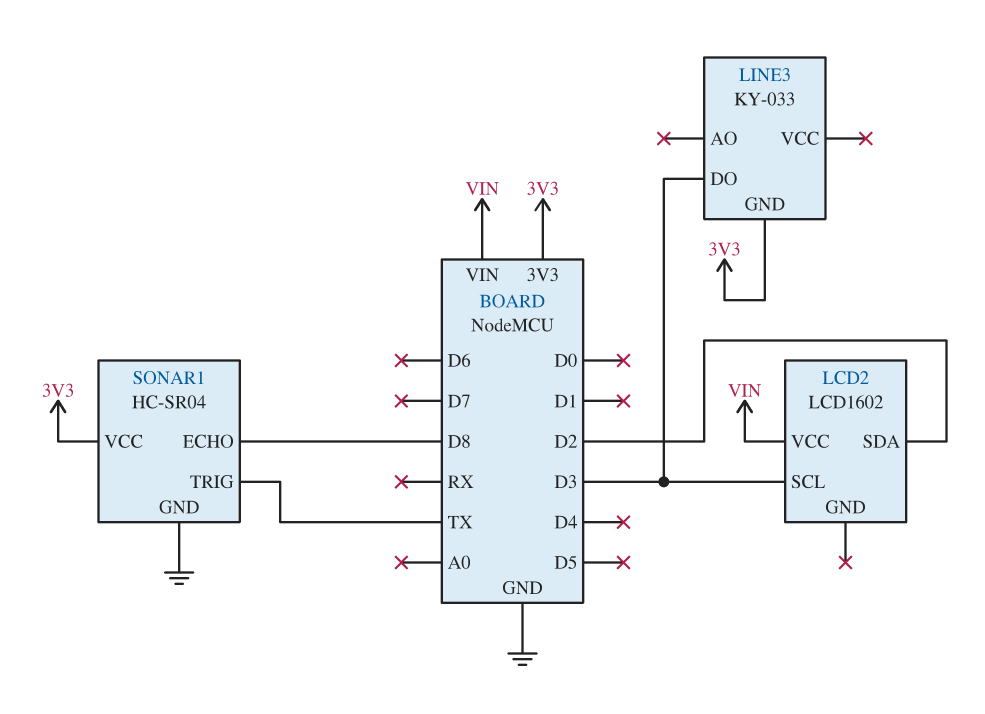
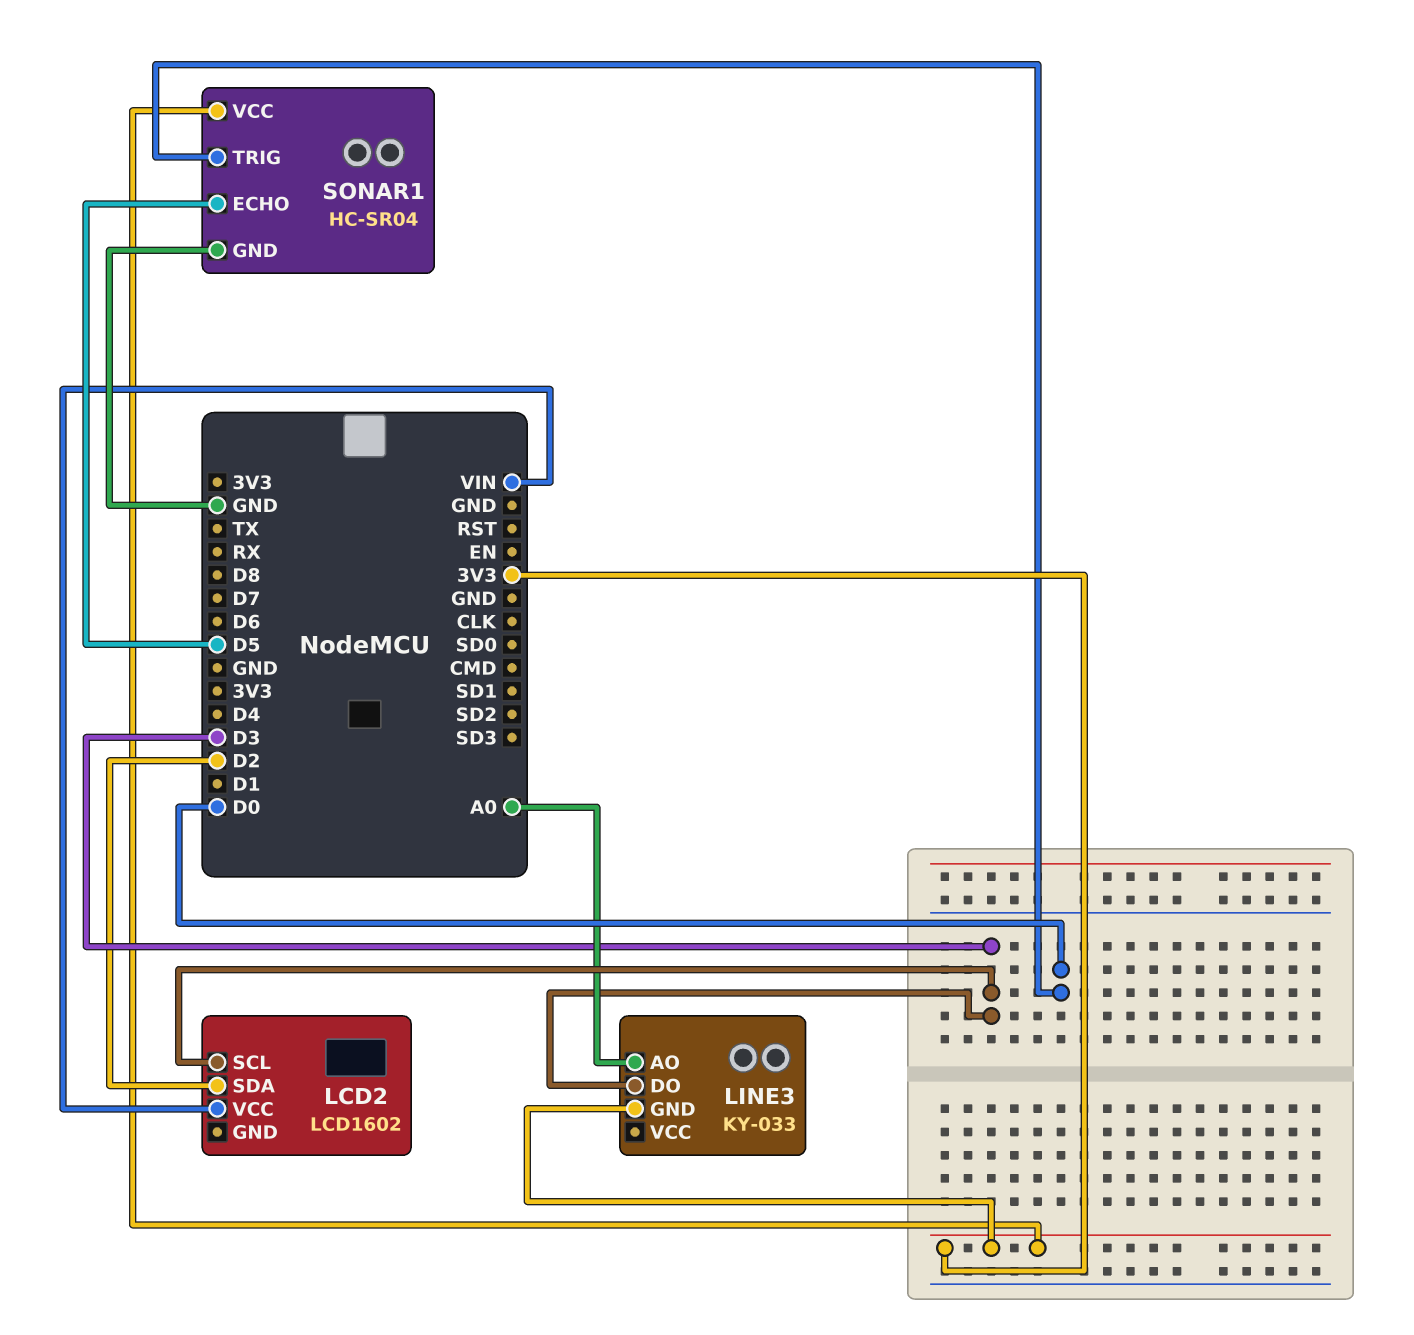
LINE3 pin AO: none -> A0
SONAR1 pin ECHO: D8 -> D5
SONAR1 pin TRIG: TX -> D0

